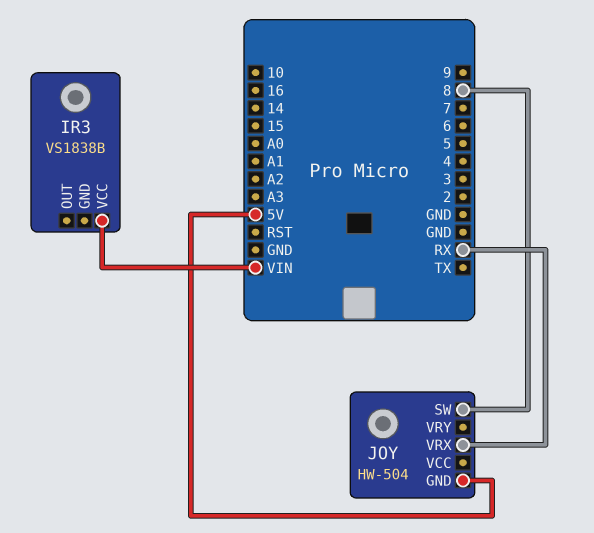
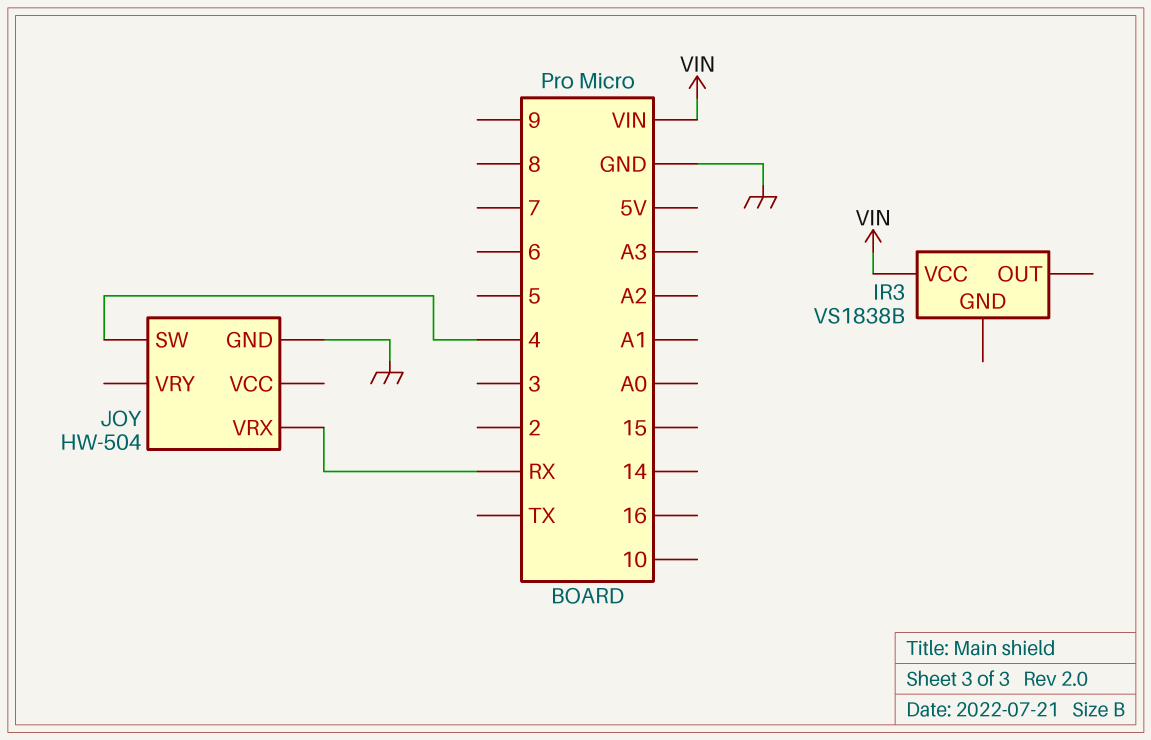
JOY pin GND: 5V -> GND
JOY pin SW: 8 -> 4

